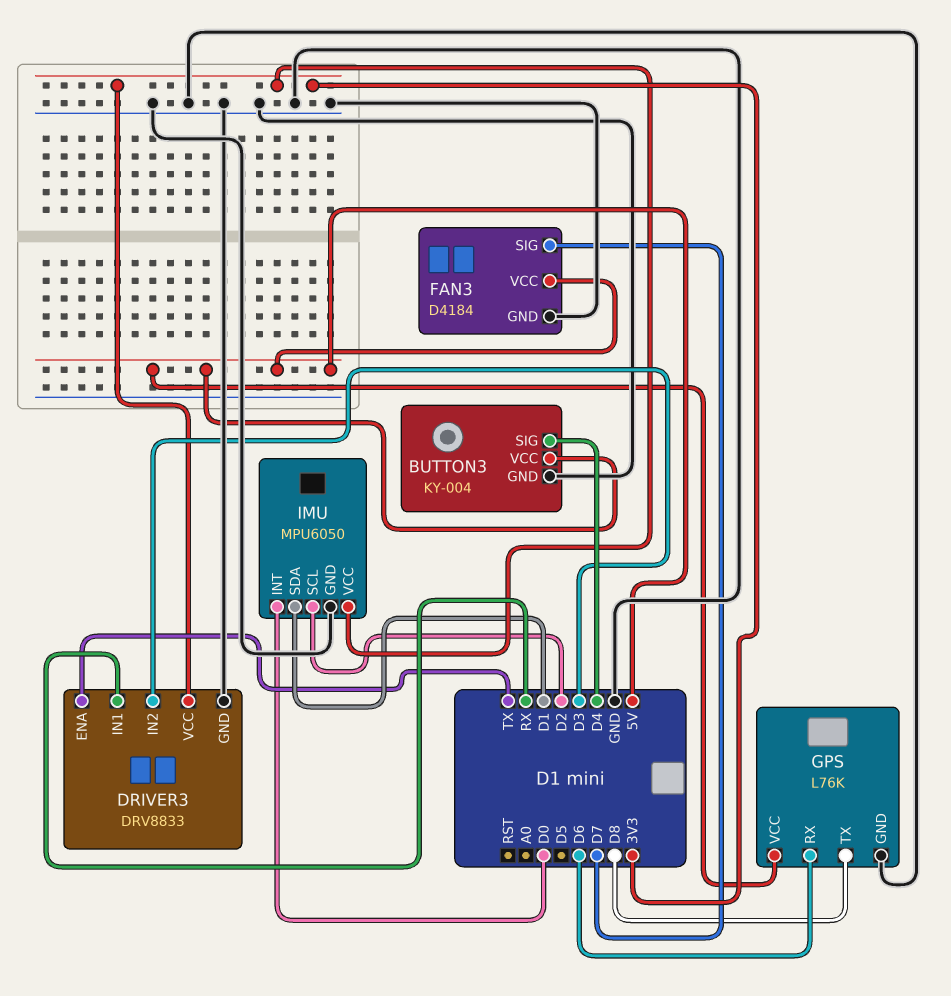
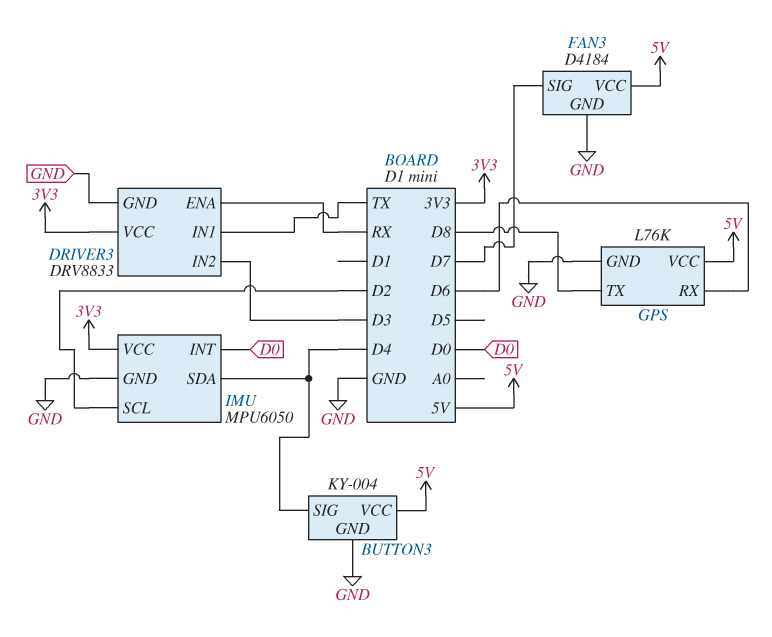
DRIVER3 pin ENA: TX -> RX
DRIVER3 pin IN1: RX -> TX
IMU pin SDA: D1 -> D4

